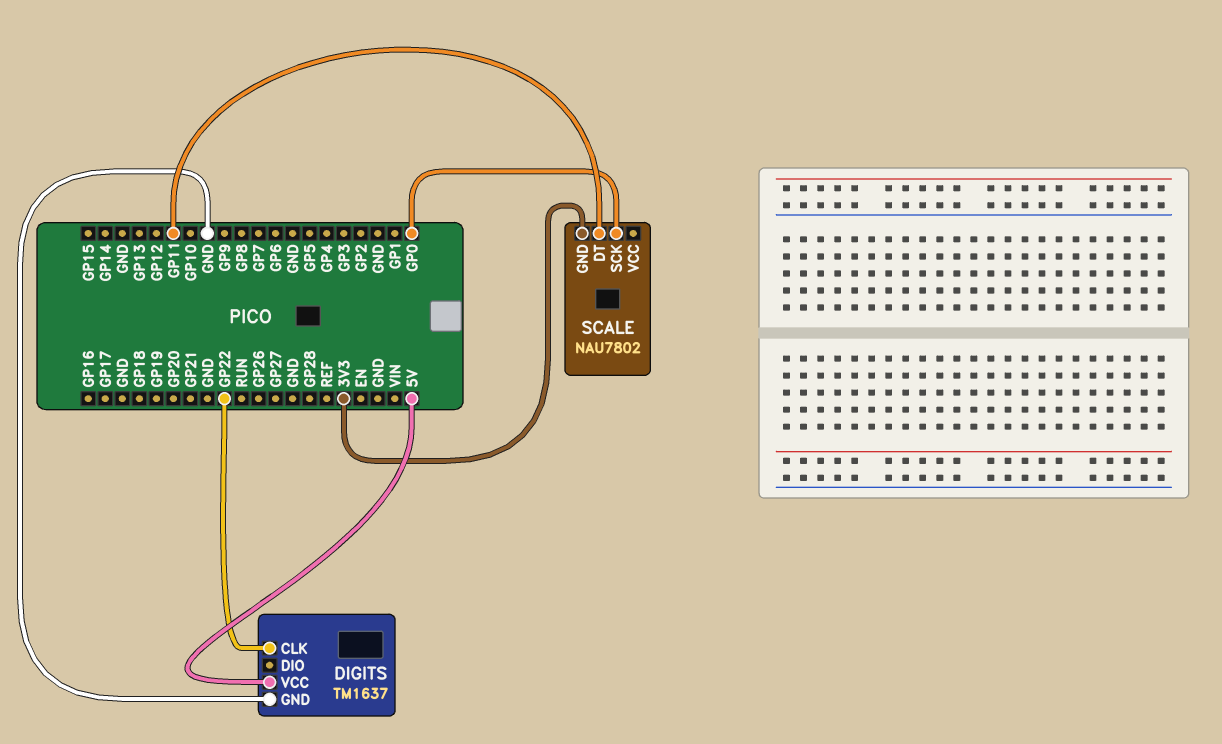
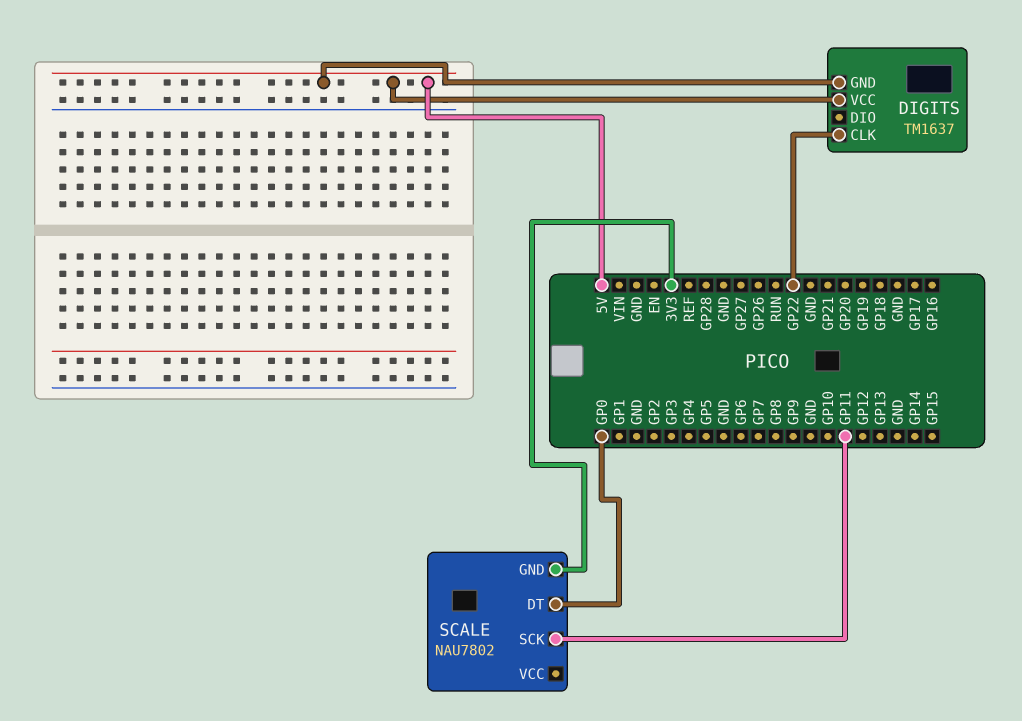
DIGITS pin GND: GND -> 5V
SCALE pin DT: GP11 -> GP0
SCALE pin SCK: GP0 -> GP11

